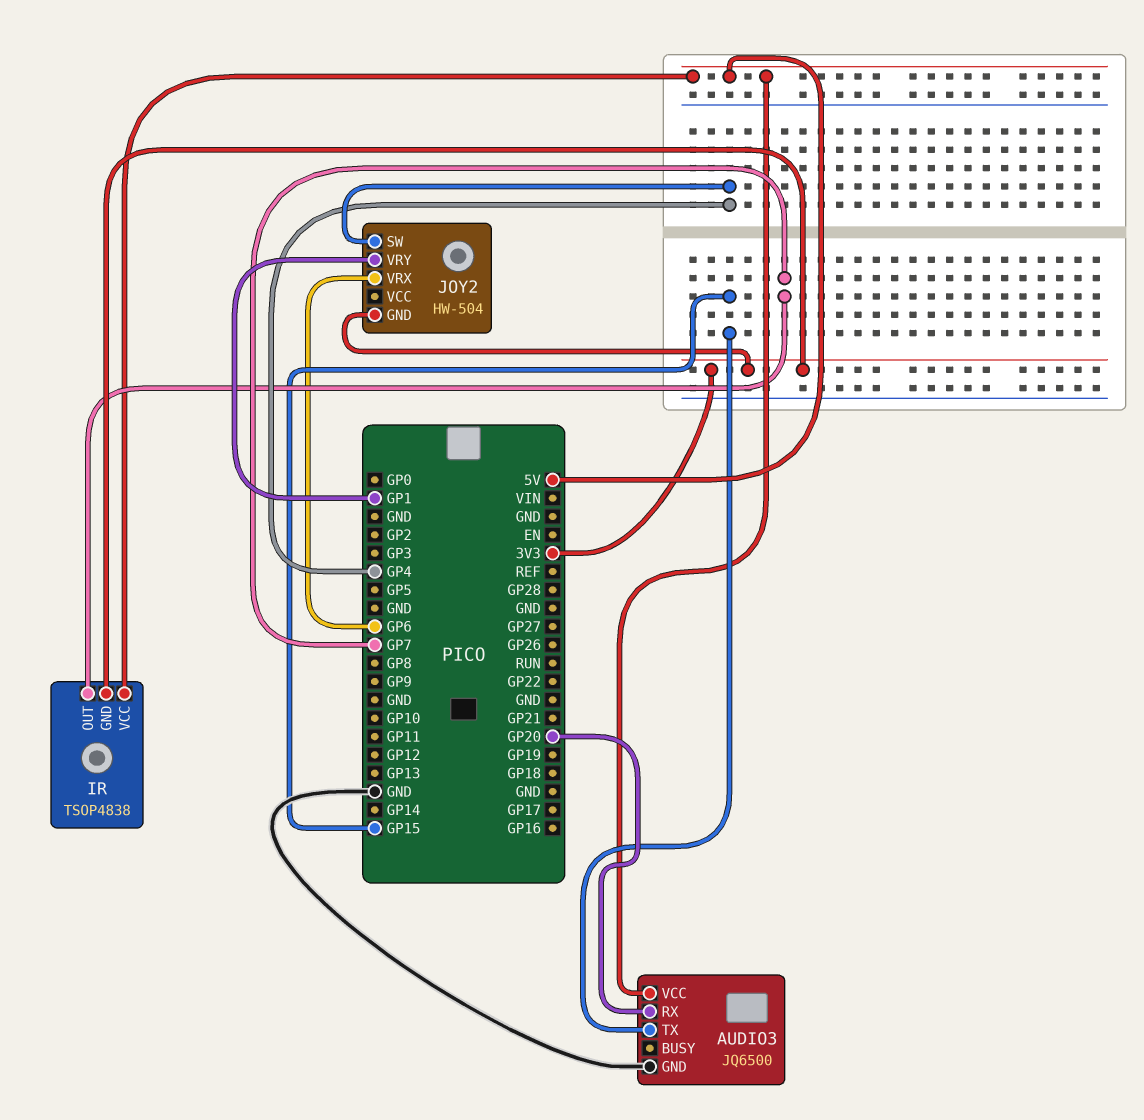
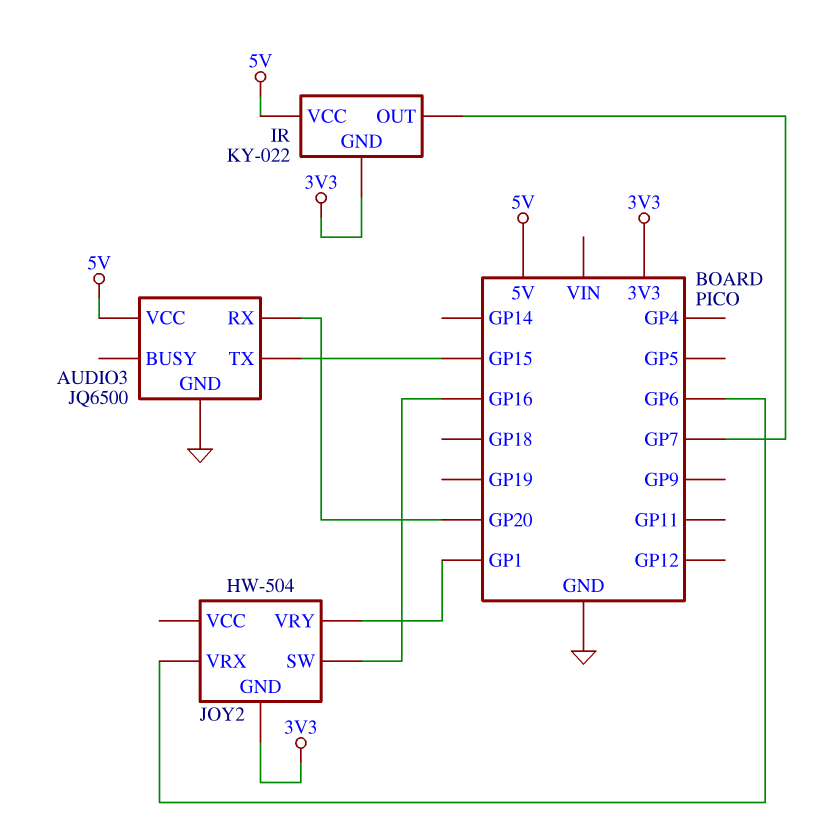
IR: TSOP4838 -> KY-022
JOY2 pin SW: GP4 -> GP16

